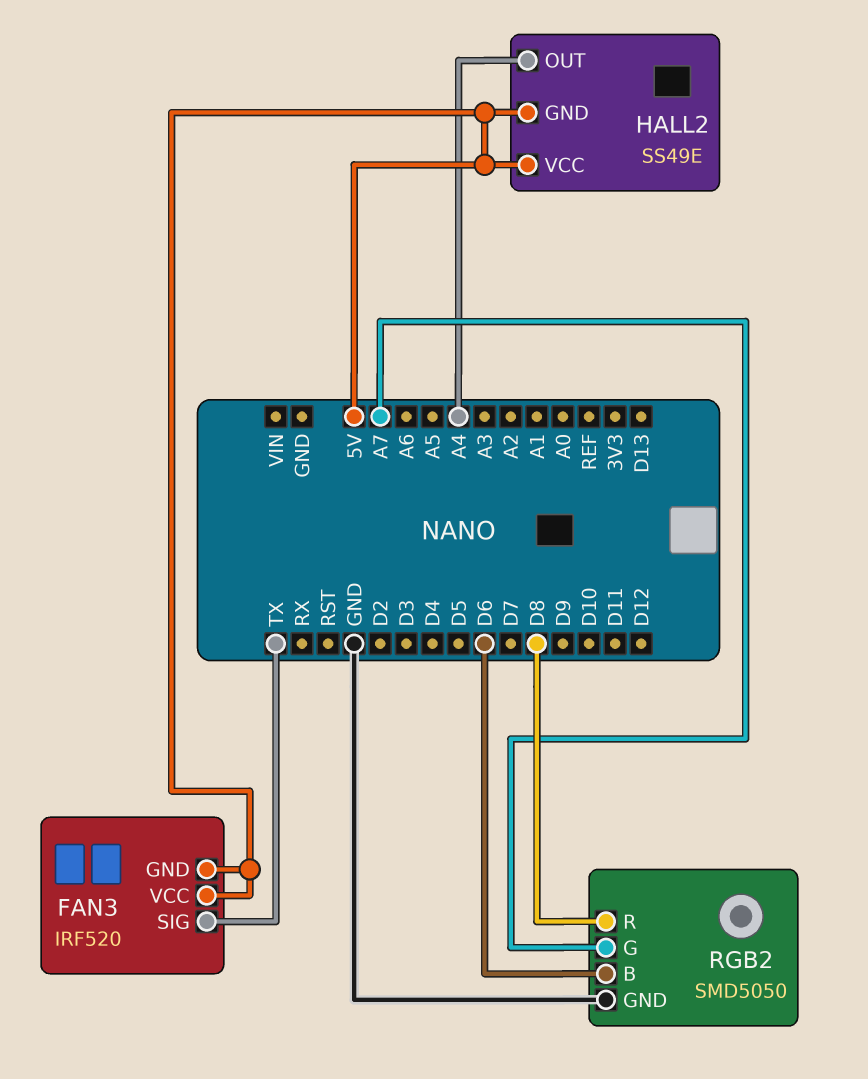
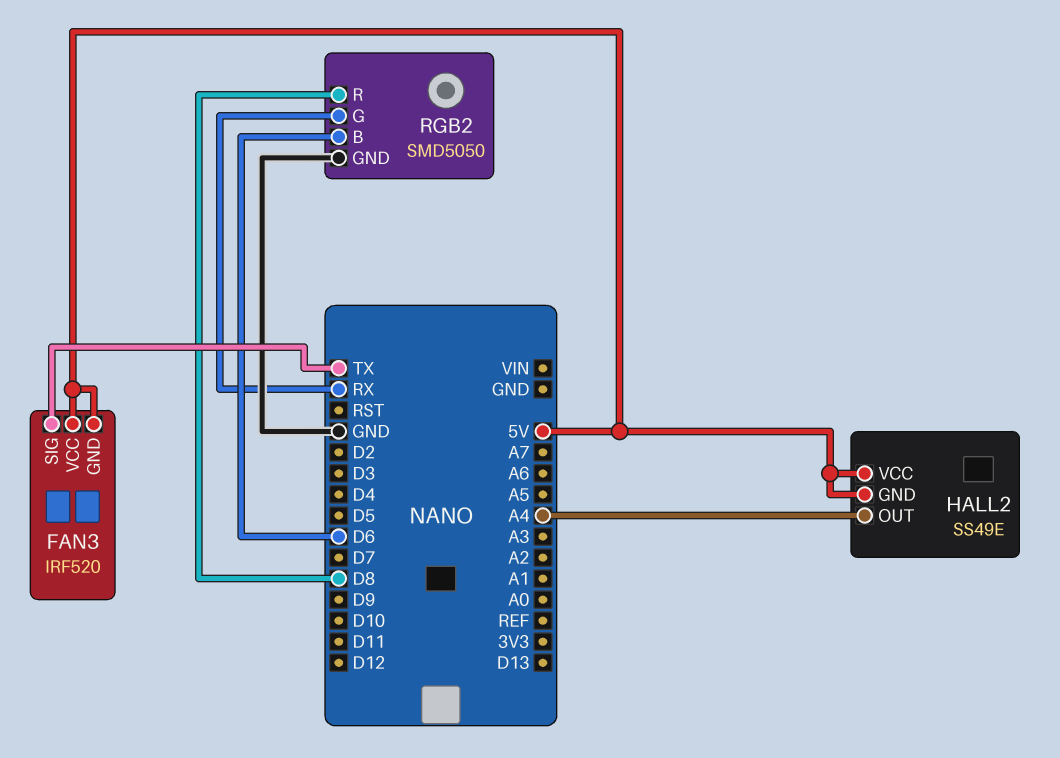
RGB2 pin G: A7 -> RX

